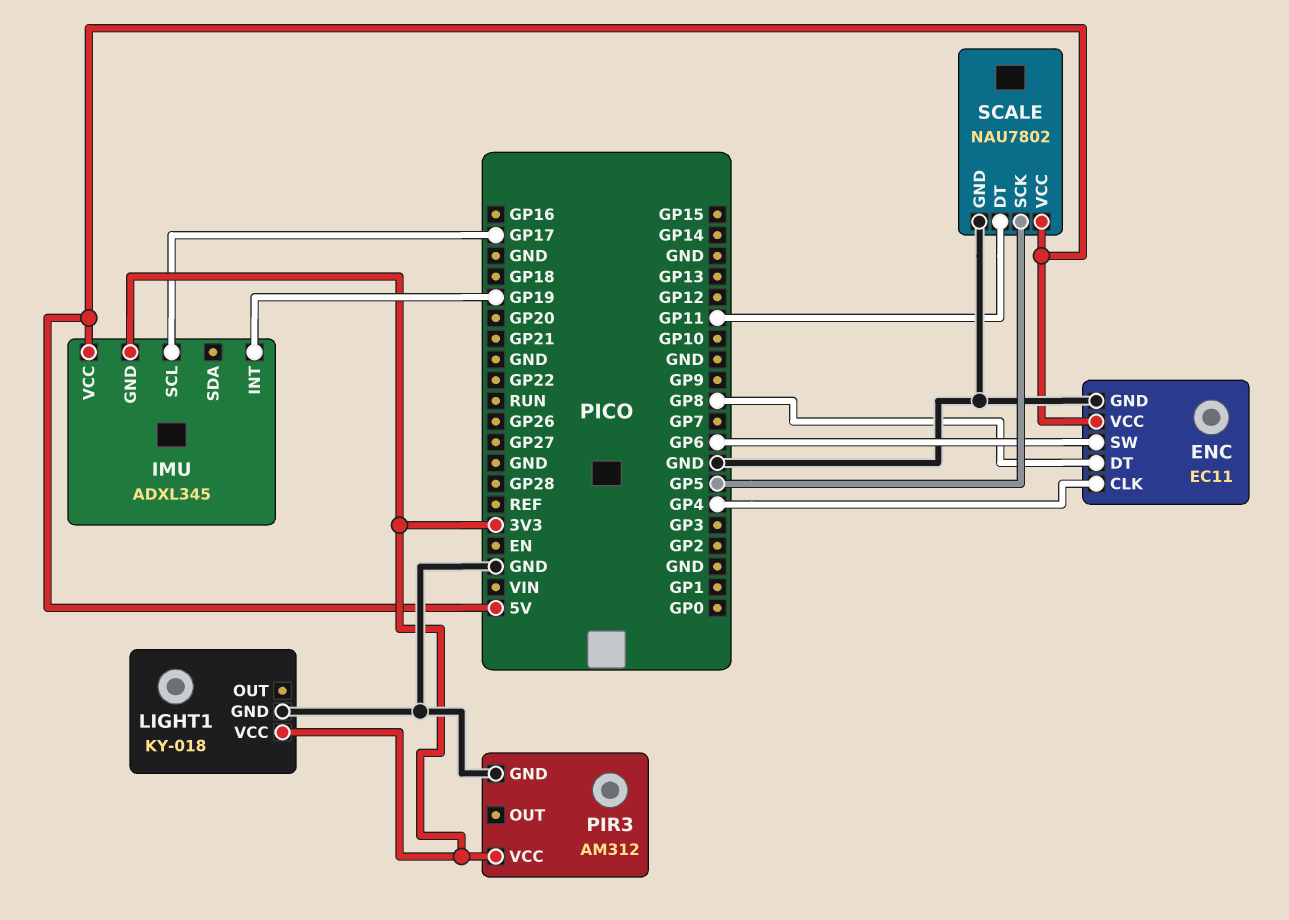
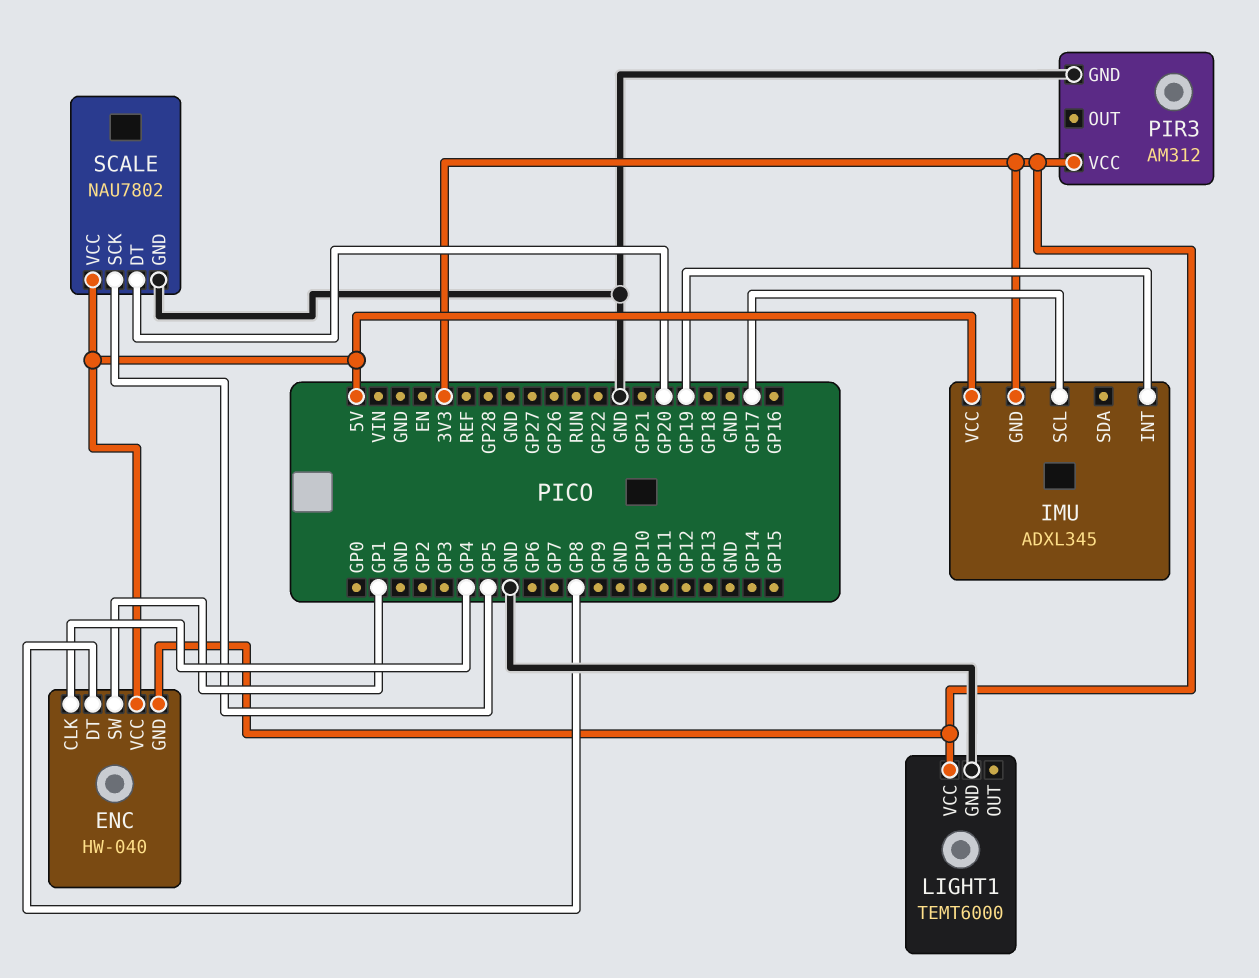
ENC: EC11 -> HW-040
ENC pin GND: GND -> 3V3
ENC pin SW: GP6 -> GP1
LIGHT1: KY-018 -> TEMT6000
SCALE pin DT: GP11 -> GP20

